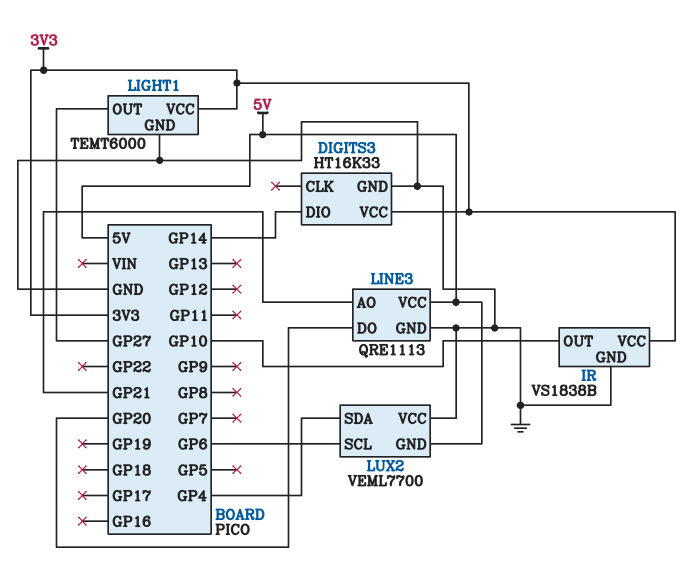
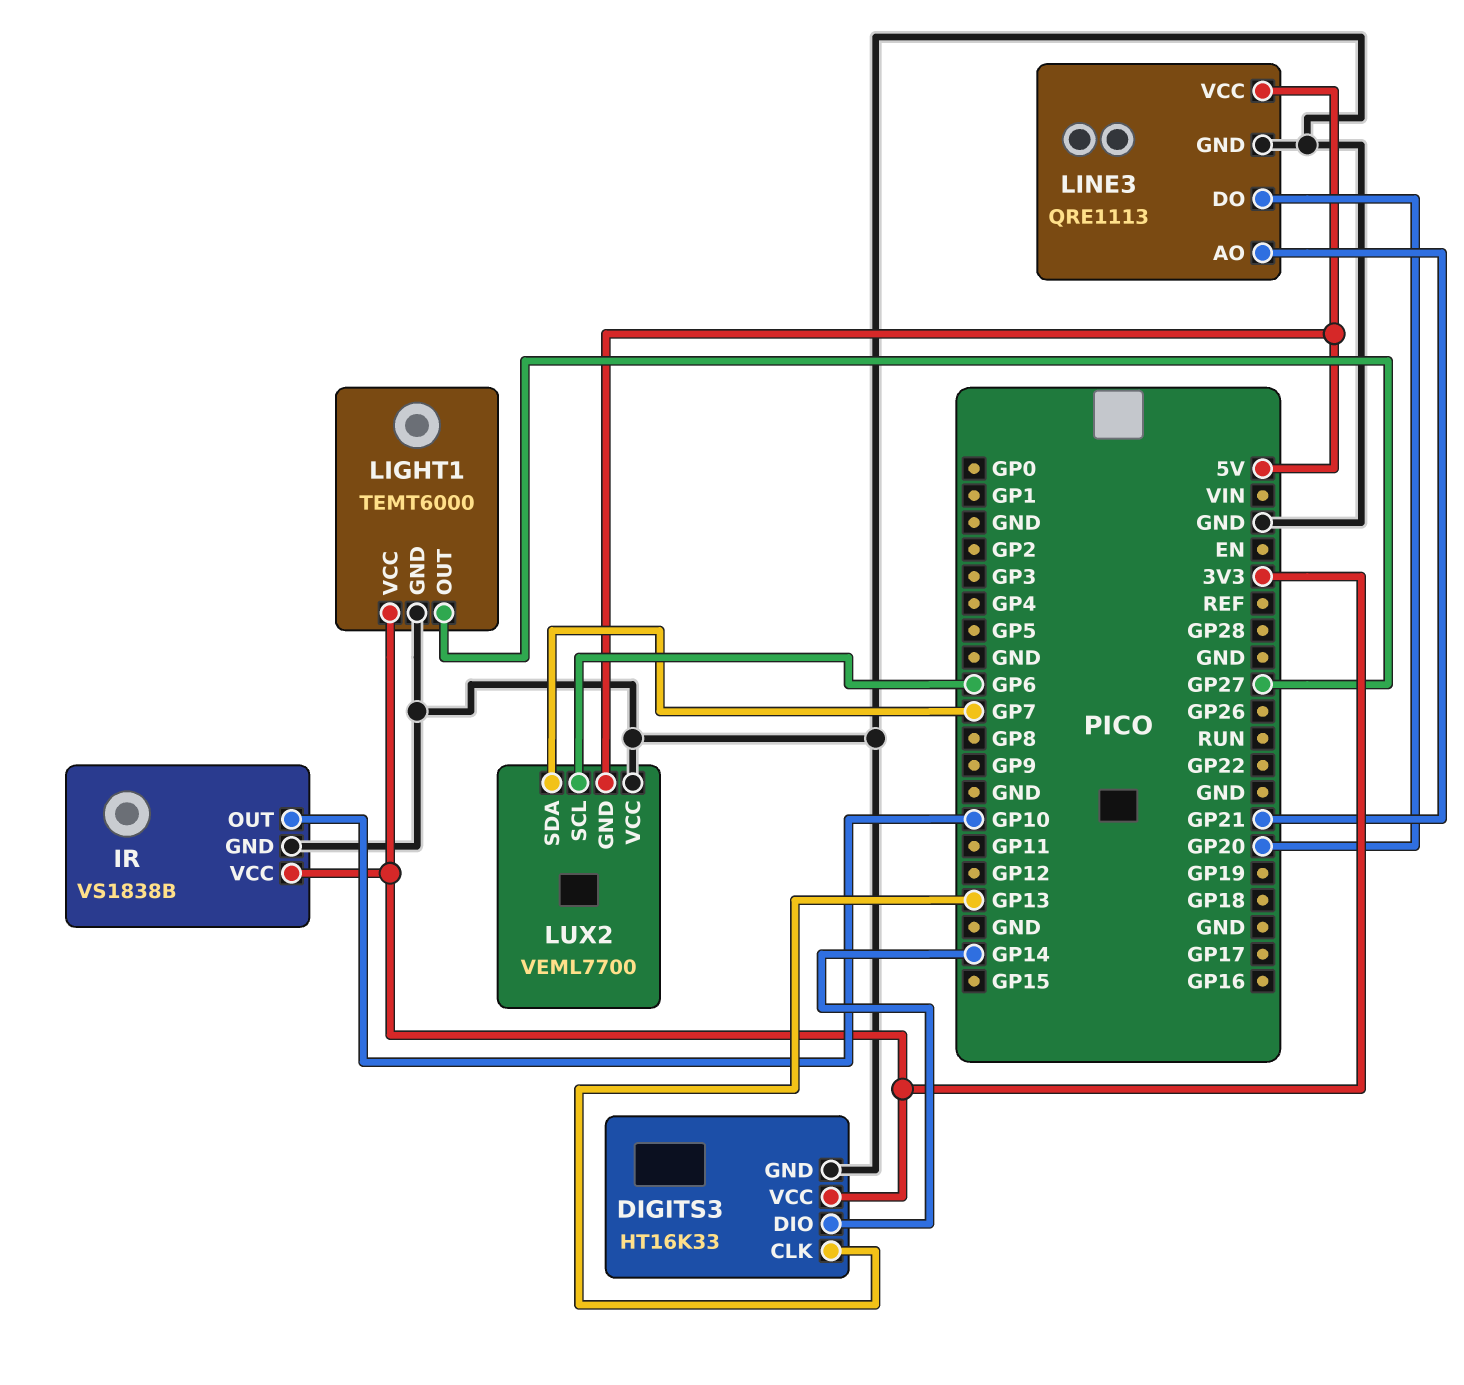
DIGITS3 pin CLK: none -> GP13
LUX2 pin SDA: GP4 -> GP7

